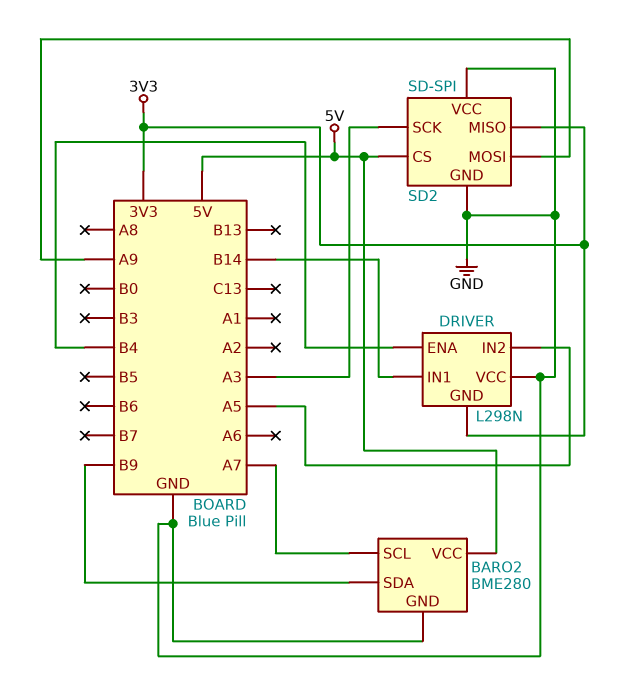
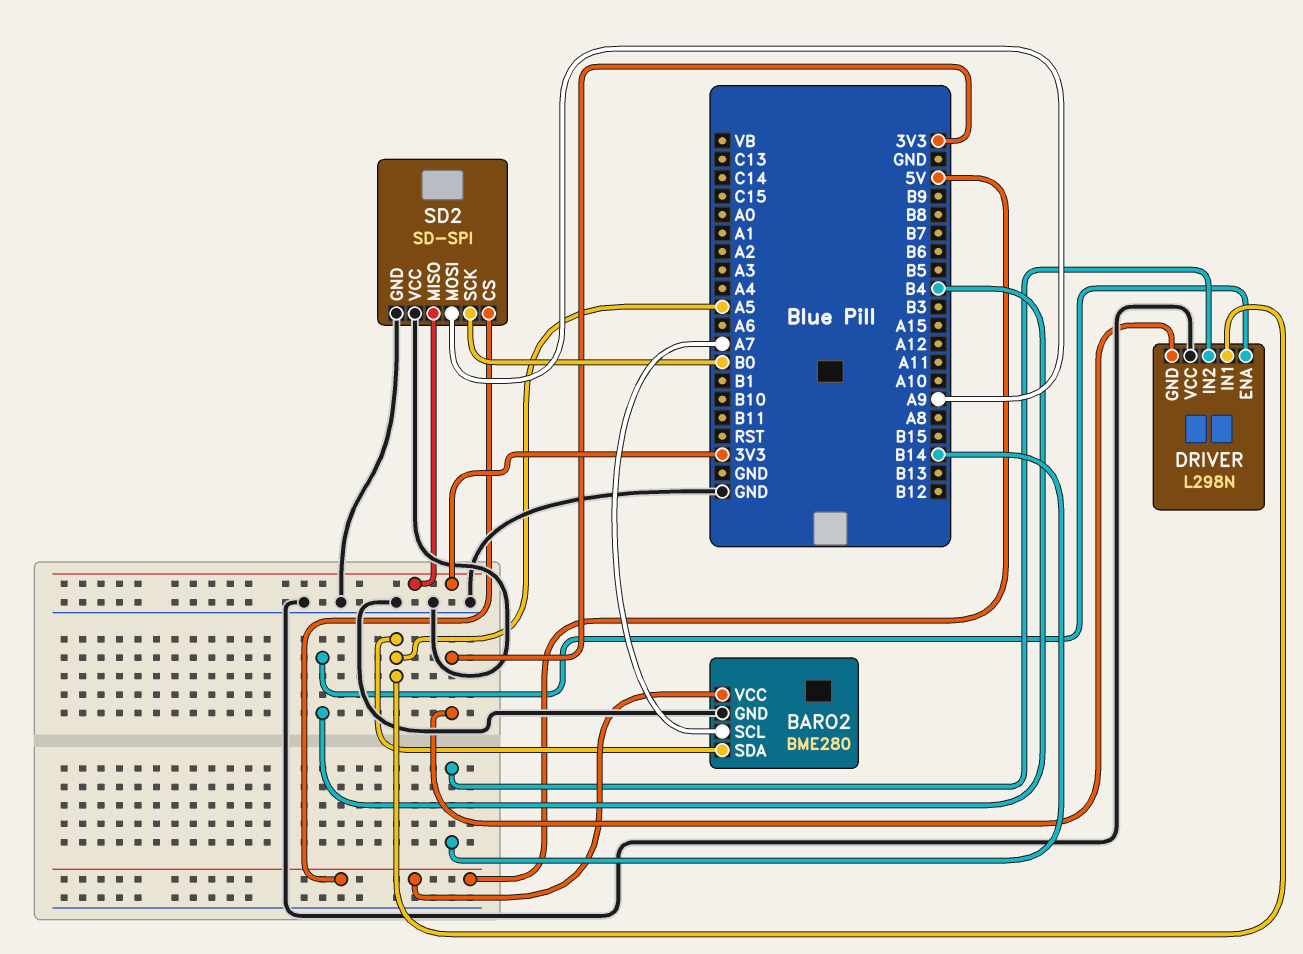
BARO2 pin SDA: B9 -> A5
DRIVER pin IN1: B14 -> A5
DRIVER pin IN2: A5 -> B14
SD2 pin SCK: A3 -> B0

